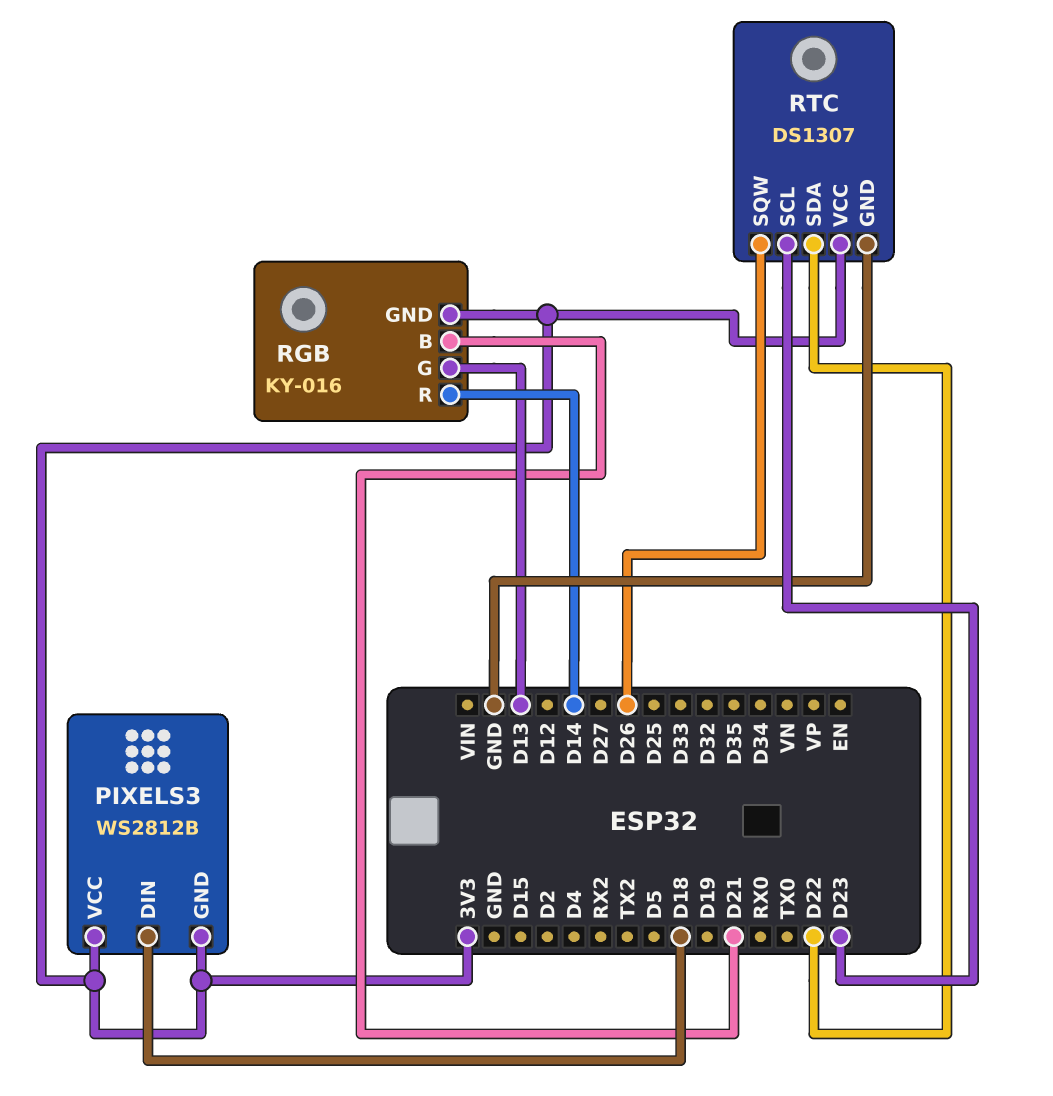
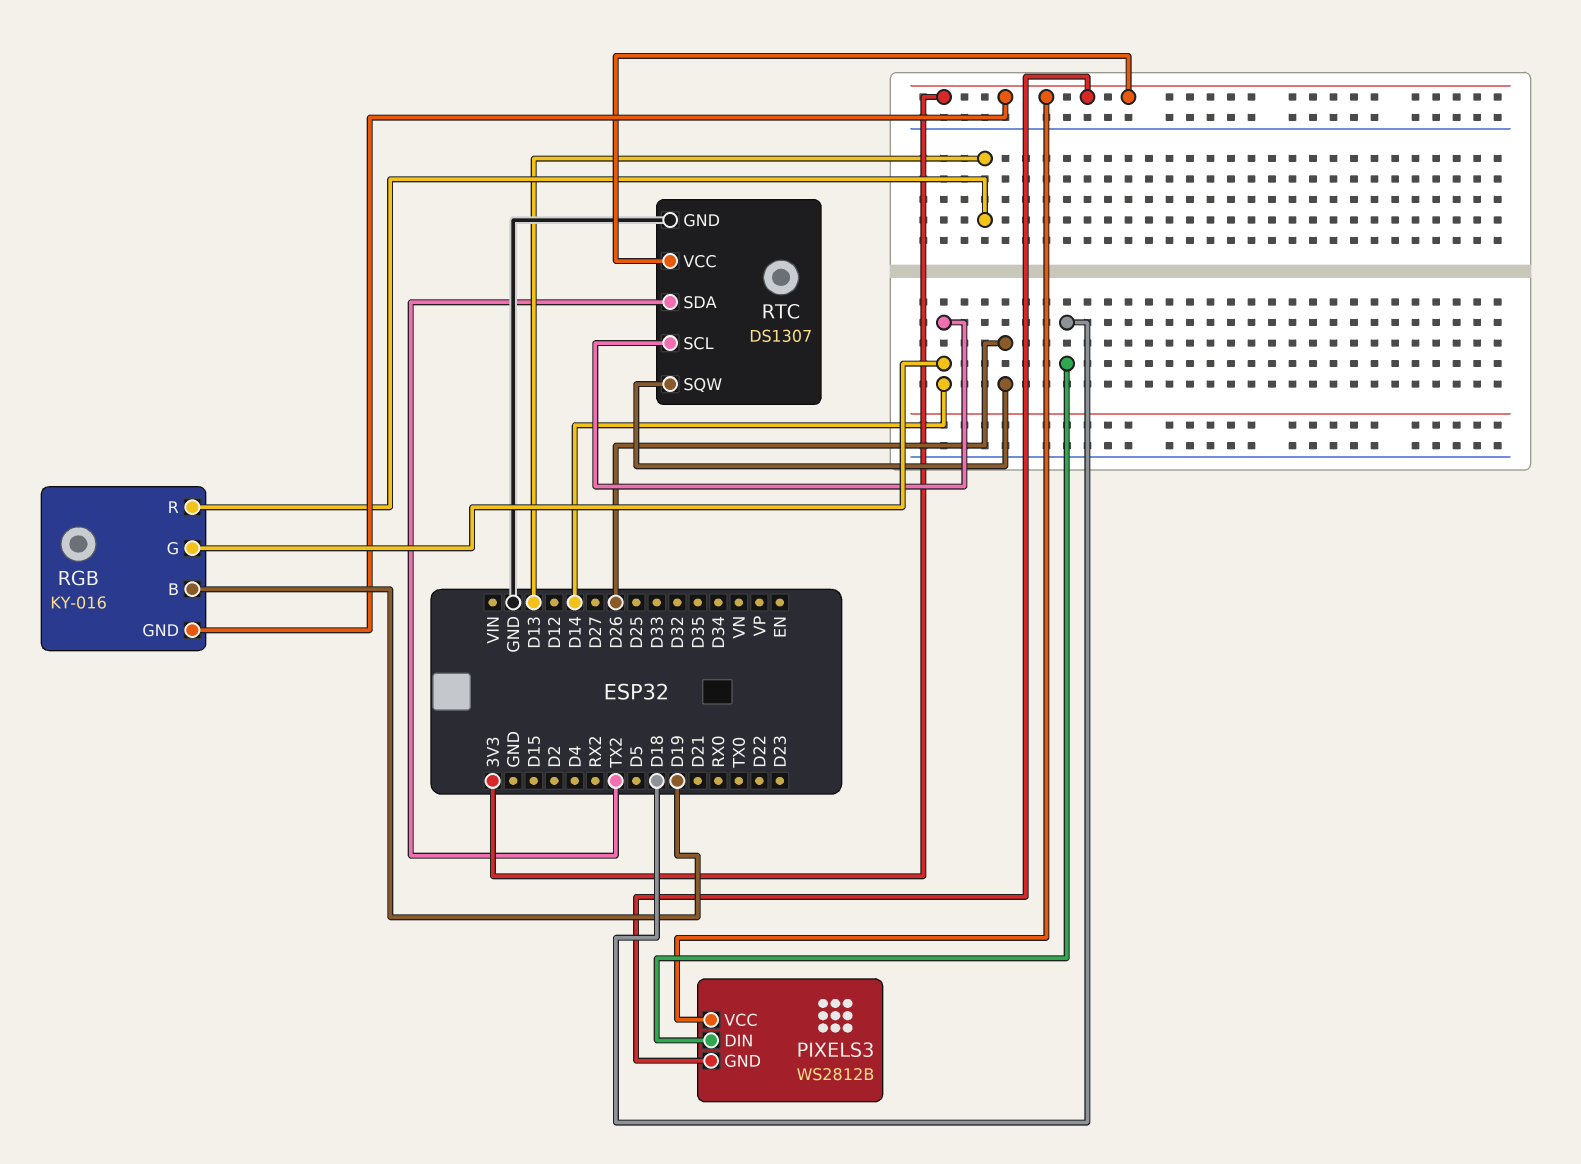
RGB pin B: D21 -> D19
RGB pin G: D13 -> D14
RGB pin R: D14 -> D13
RTC pin SCL: D23 -> D14
RTC pin SDA: D22 -> TX2

